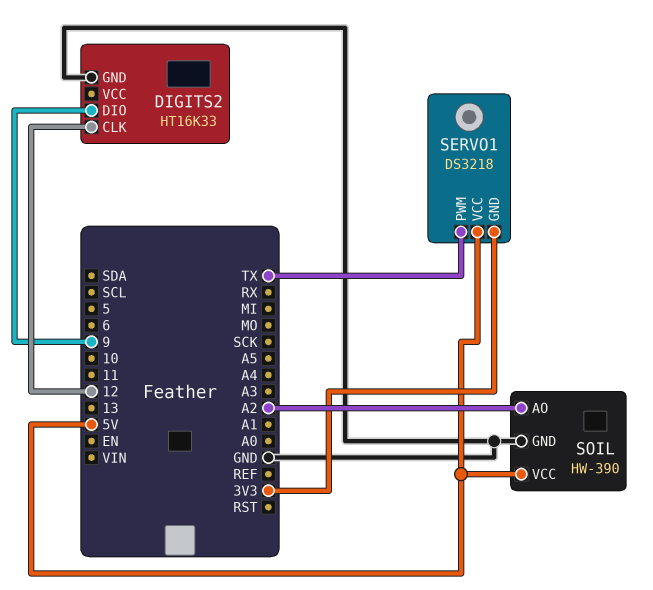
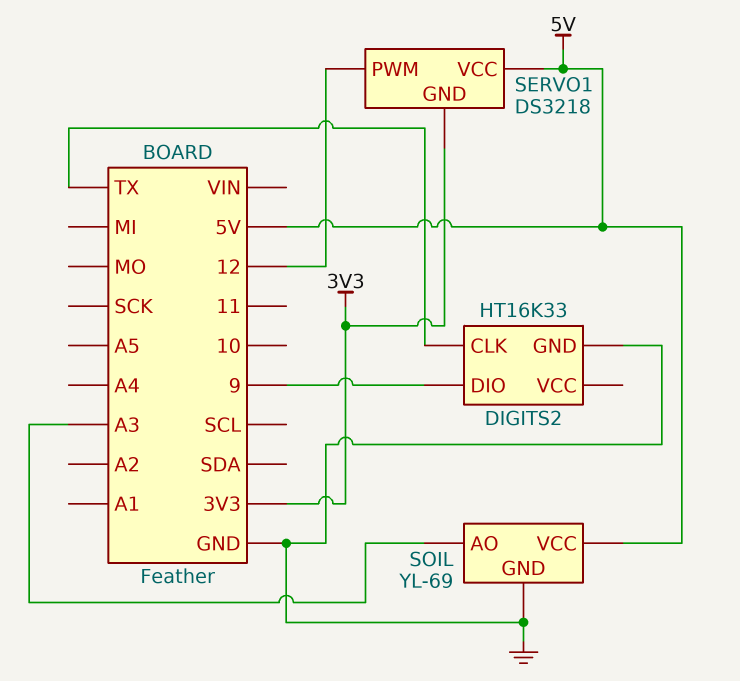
DIGITS2 pin CLK: 12 -> TX
SERVO1 pin PWM: TX -> 12
SOIL: HW-390 -> YL-69
SOIL pin AO: A2 -> A3

